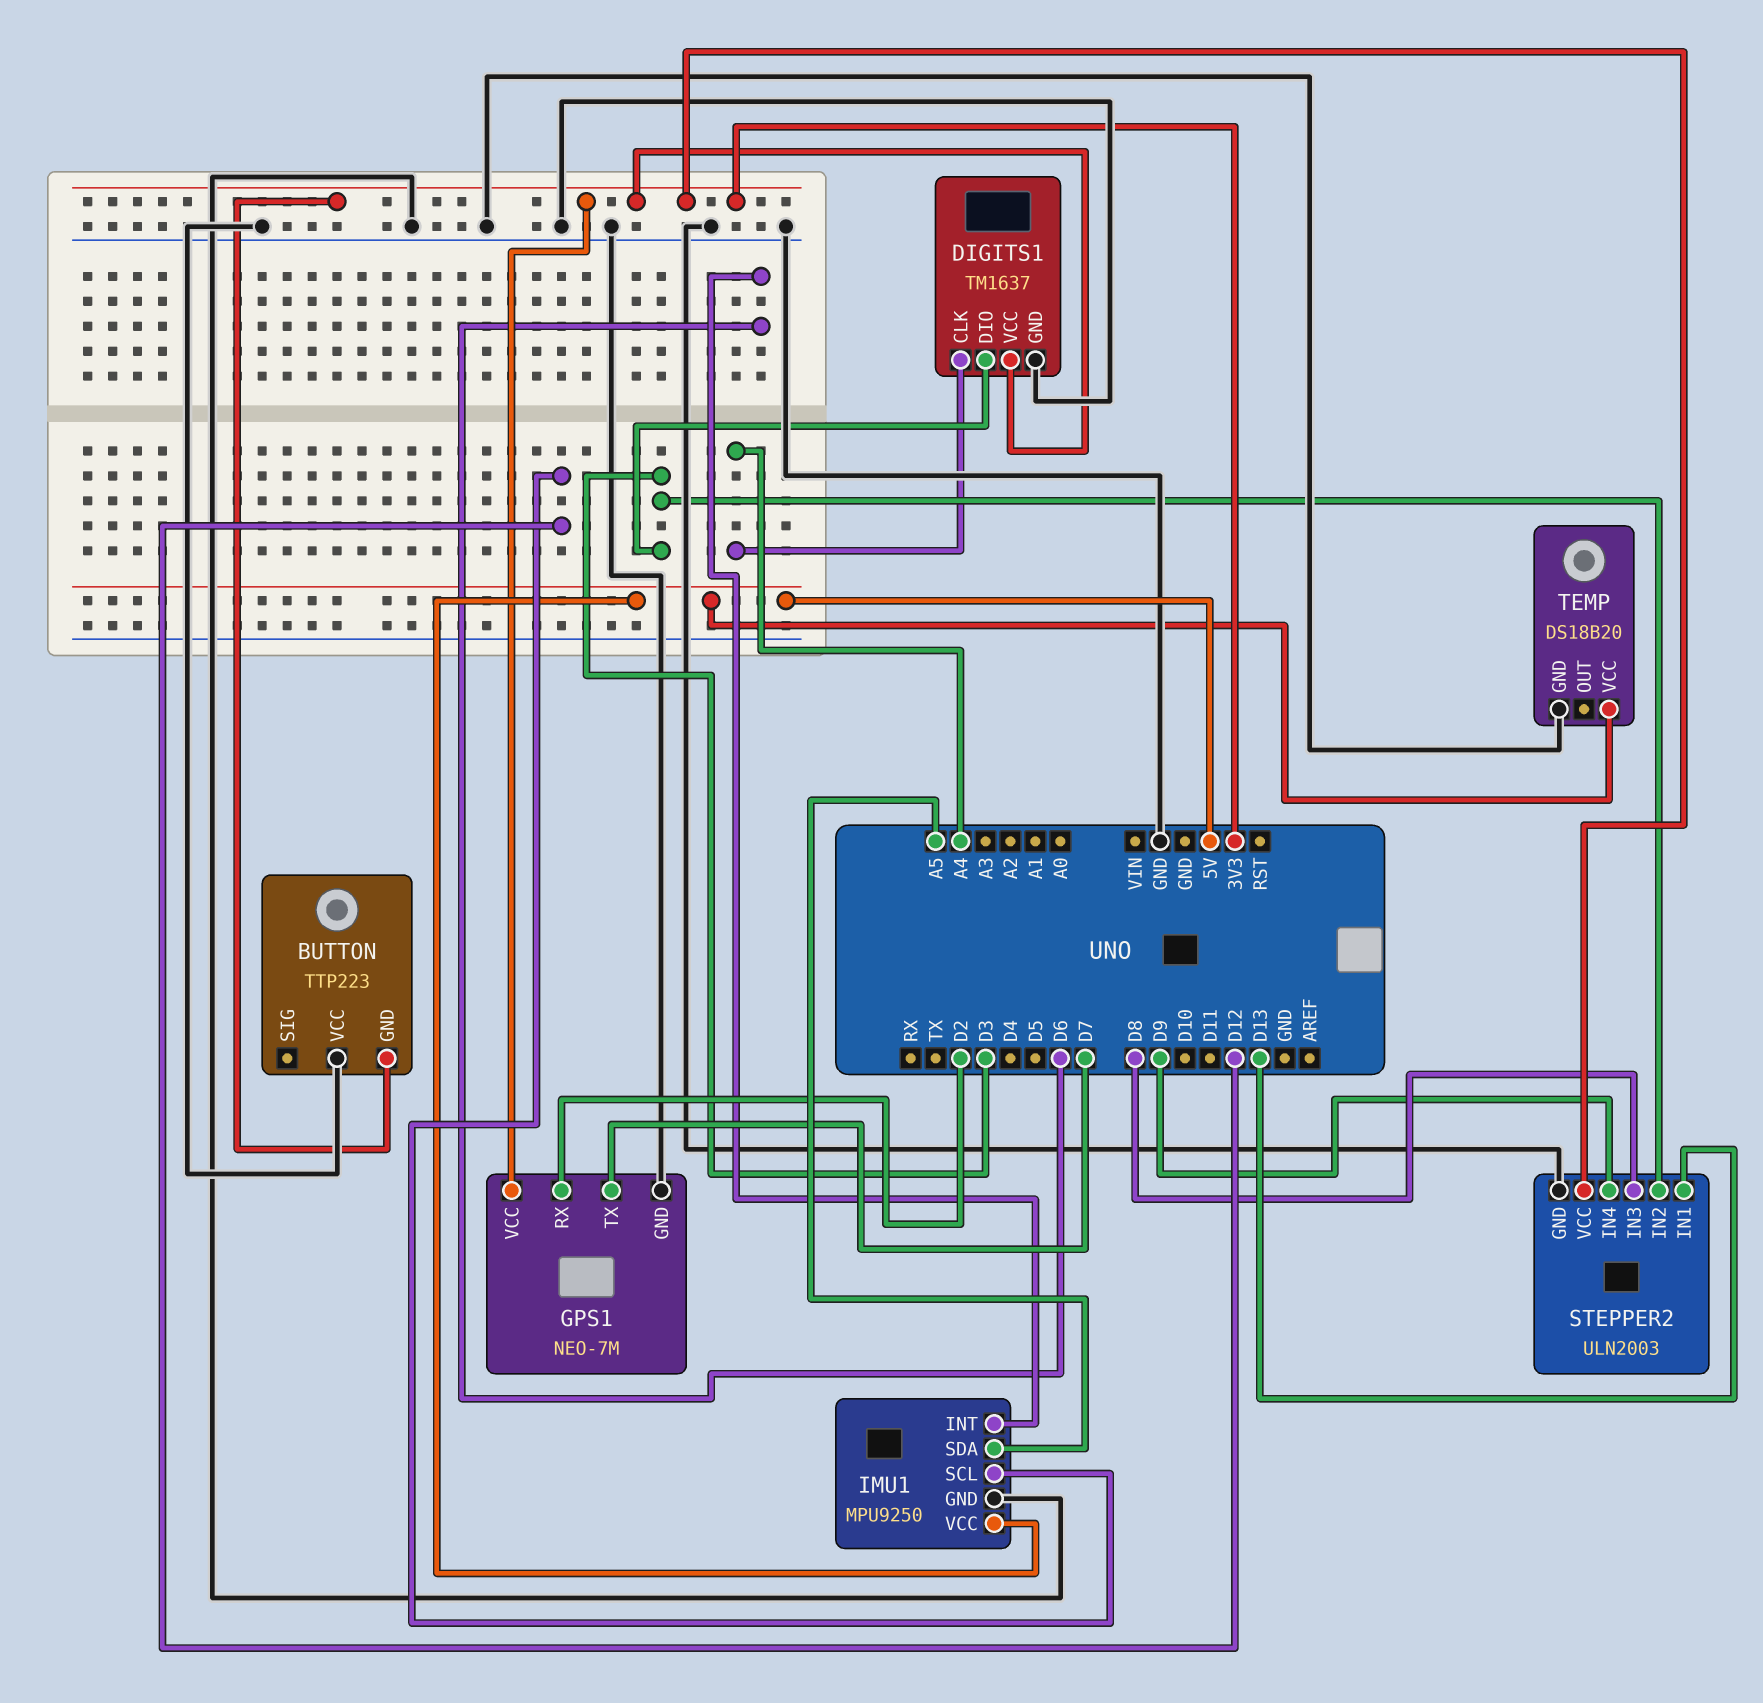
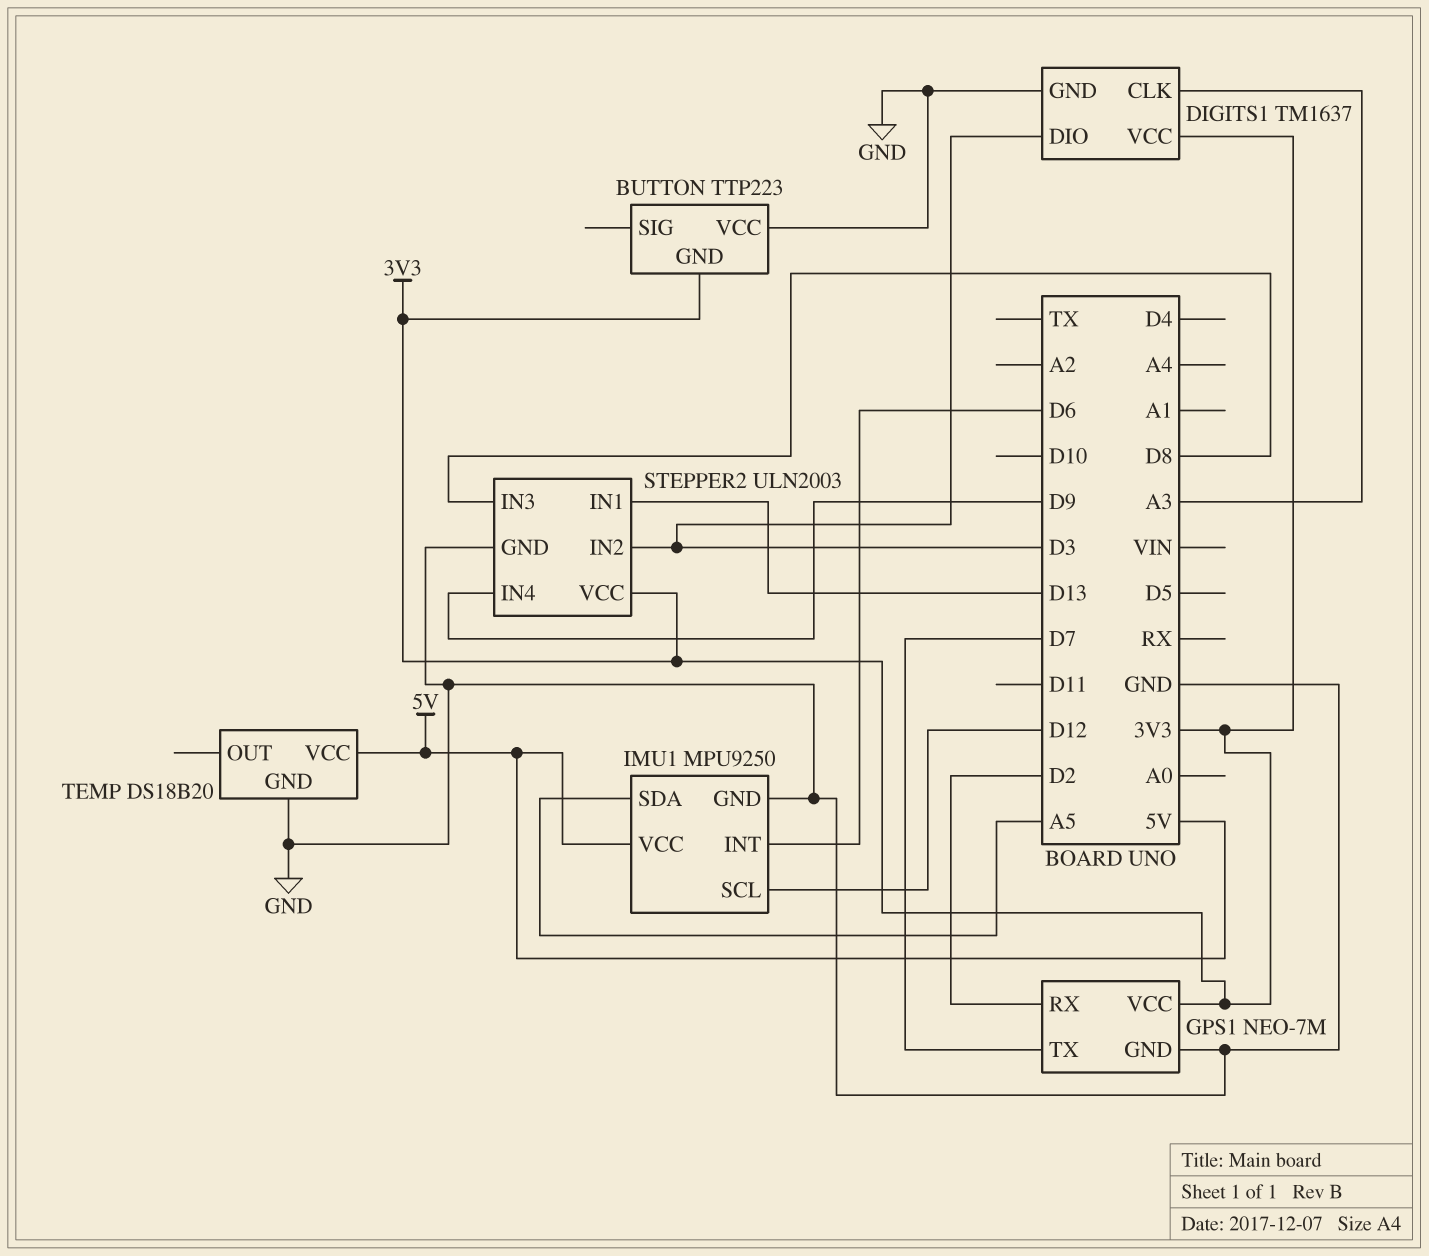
DIGITS1 pin CLK: A4 -> A3

